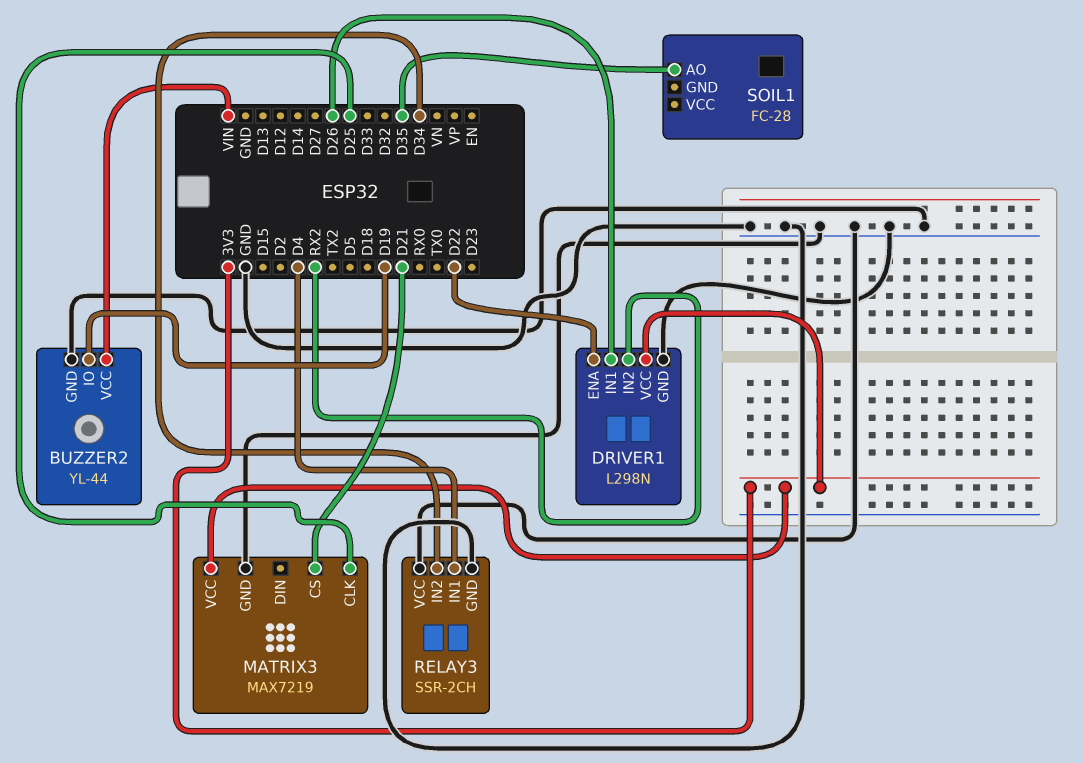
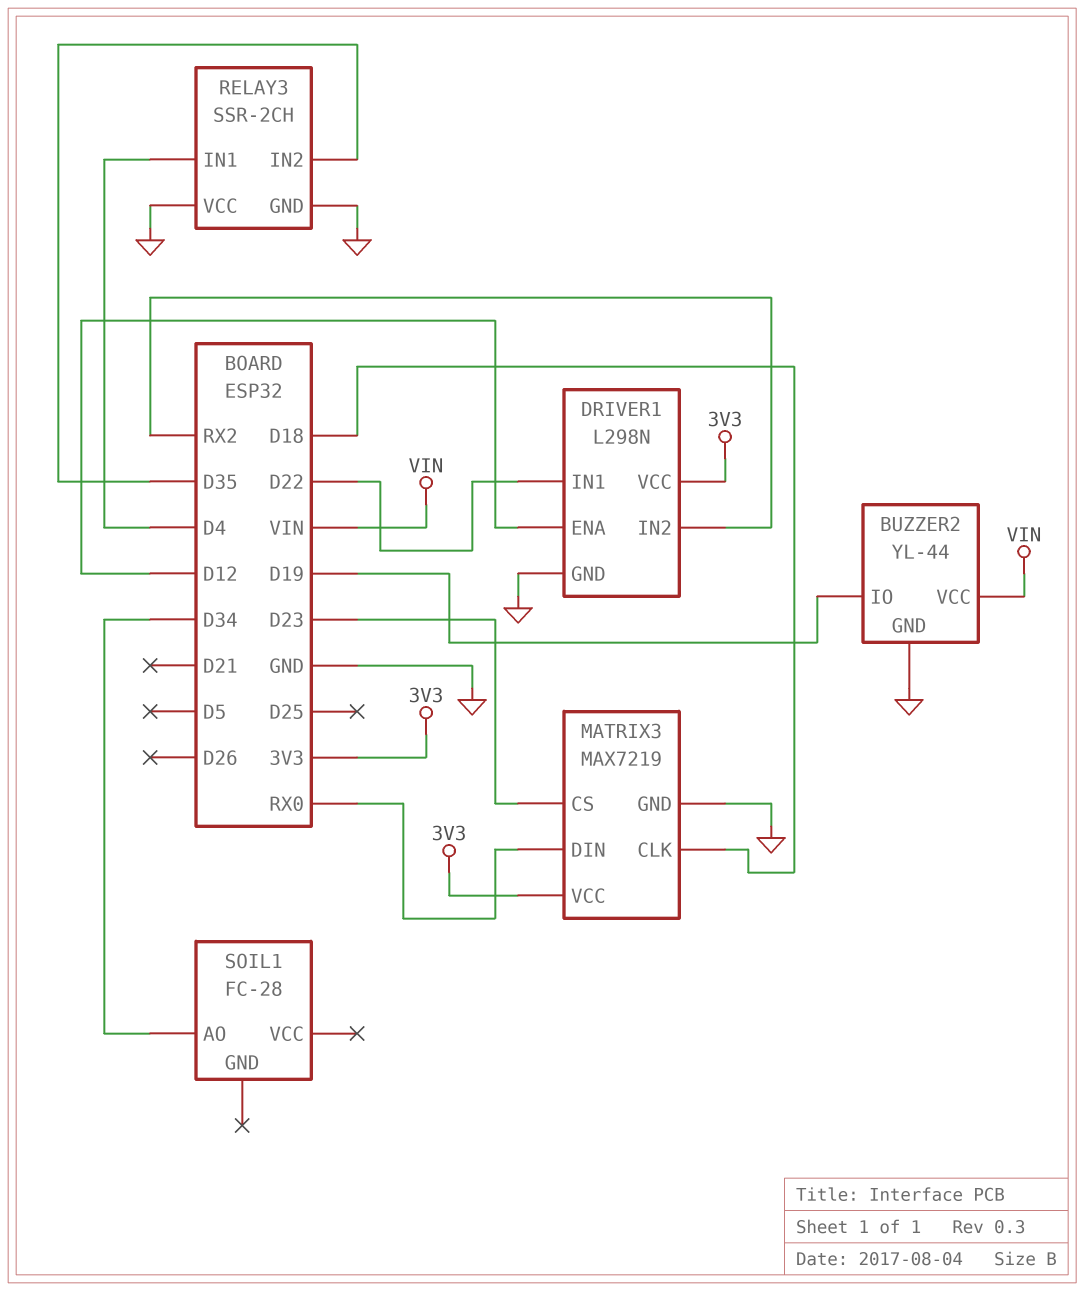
DRIVER1 pin ENA: D22 -> D12
DRIVER1 pin IN1: D26 -> D22
MATRIX3 pin CLK: D25 -> D18
MATRIX3 pin CS: D21 -> D23
MATRIX3 pin DIN: none -> RX0
RELAY3 pin IN2: D34 -> D35
SOIL1 pin AO: D35 -> D34

